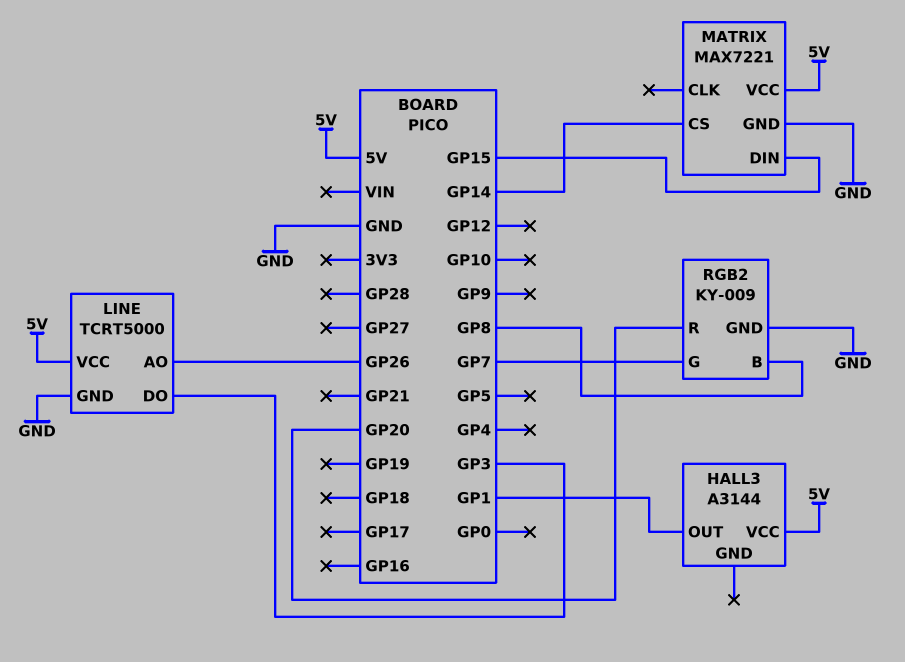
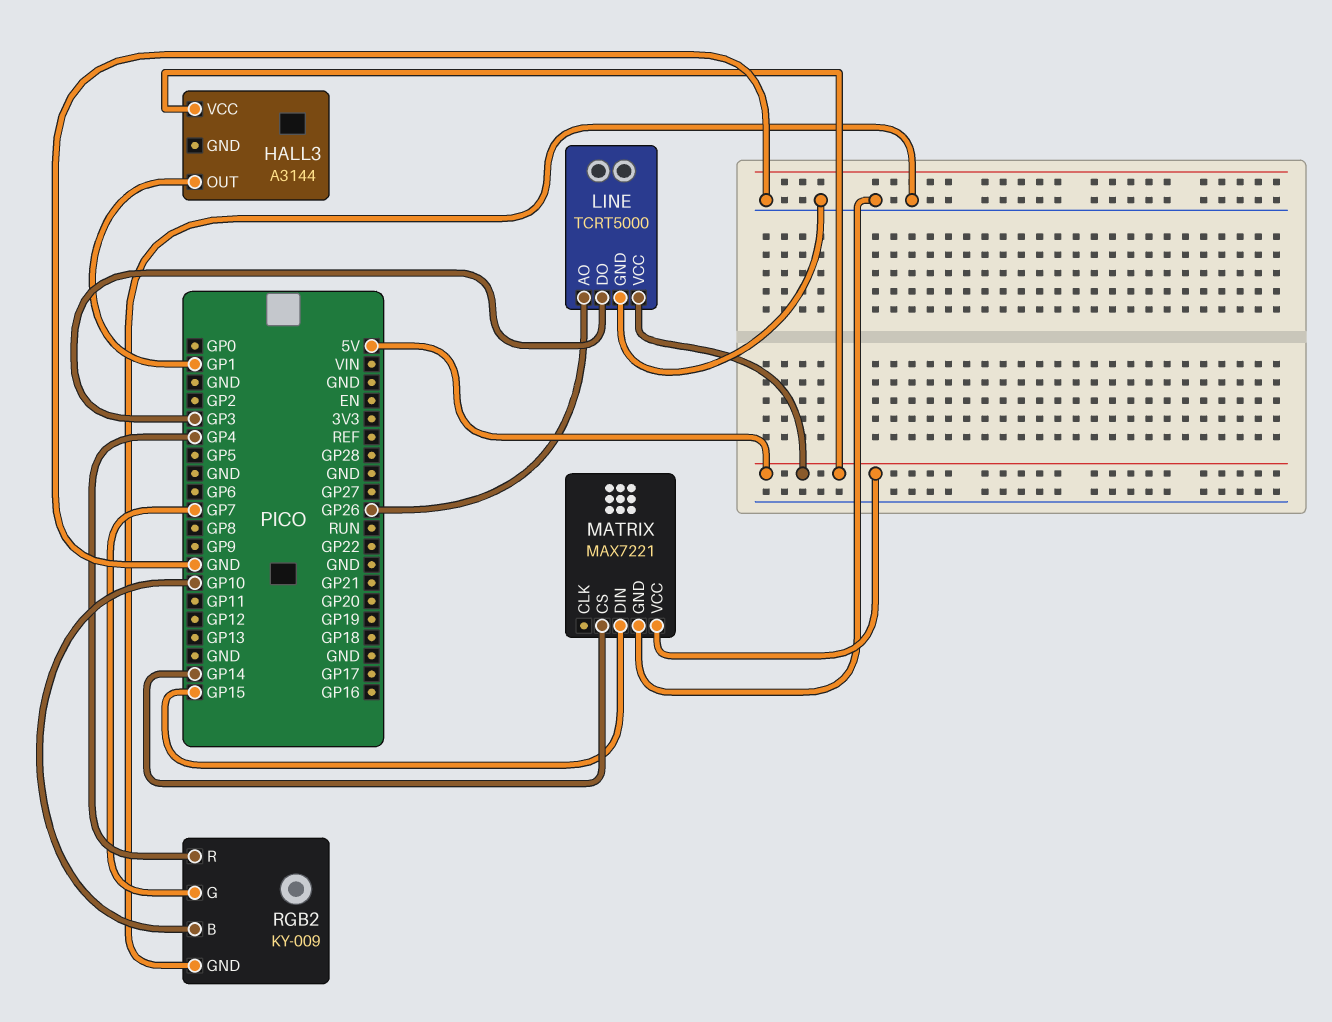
RGB2 pin B: GP8 -> GP10
RGB2 pin R: GP20 -> GP4

